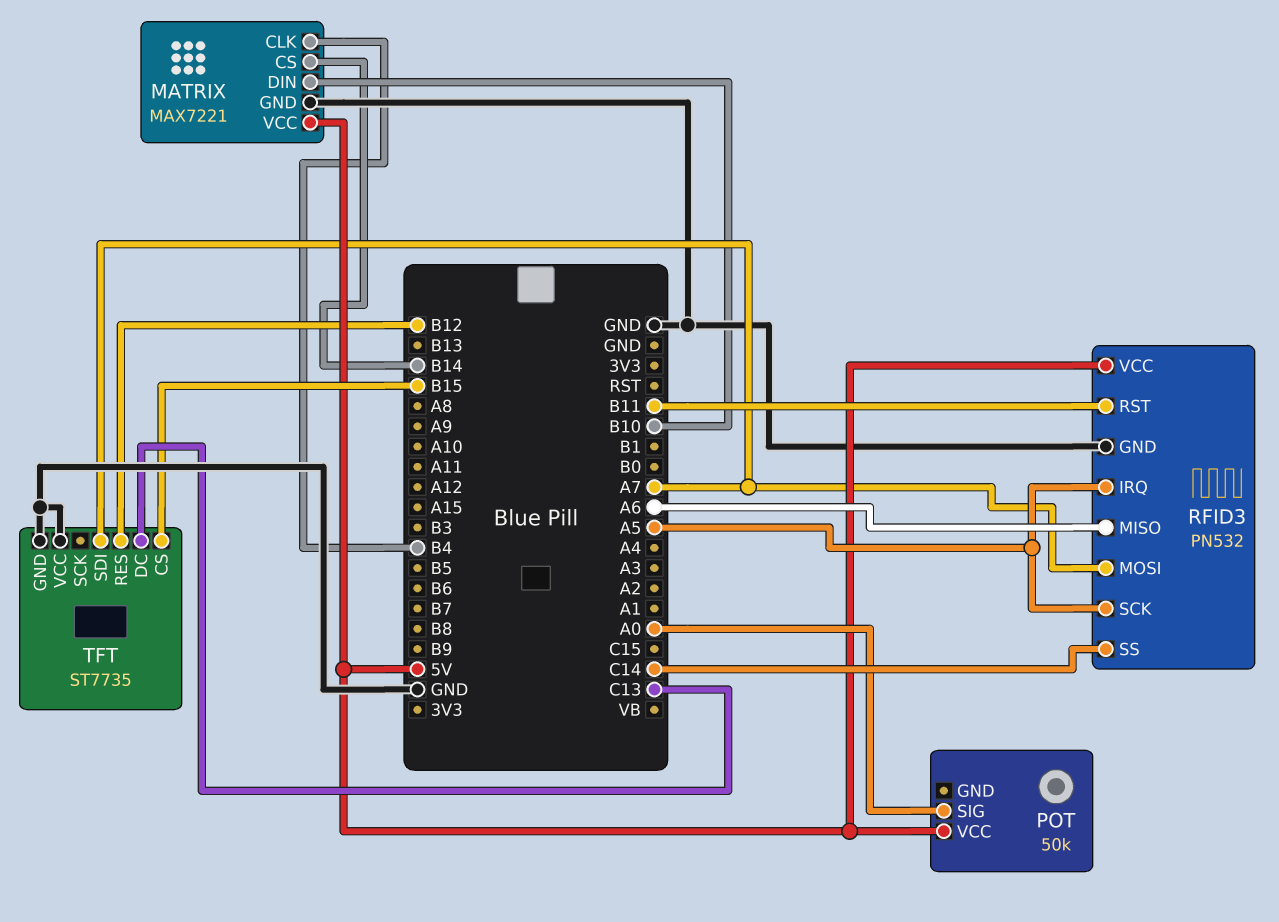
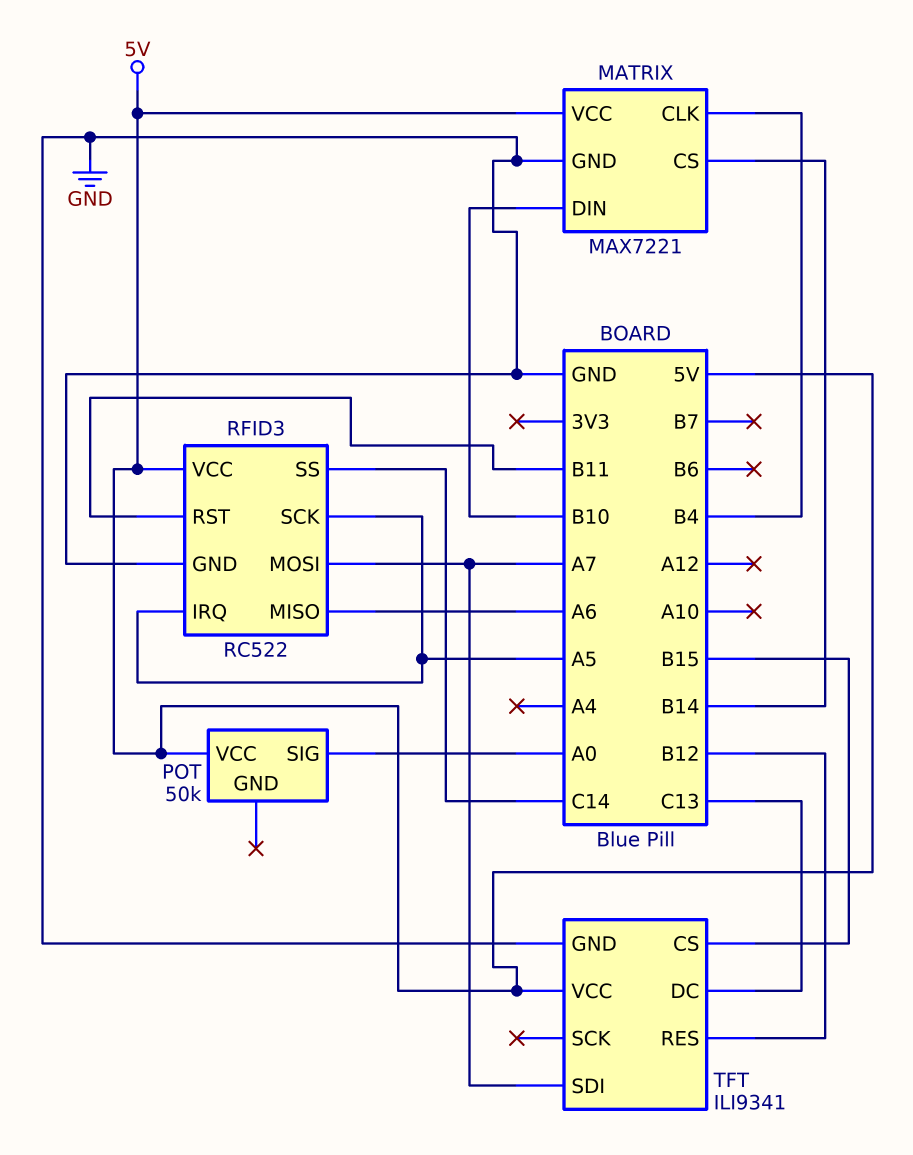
RFID3: PN532 -> RC522
TFT: ST7735 -> ILI9341
TFT pin VCC: GND -> 5V

